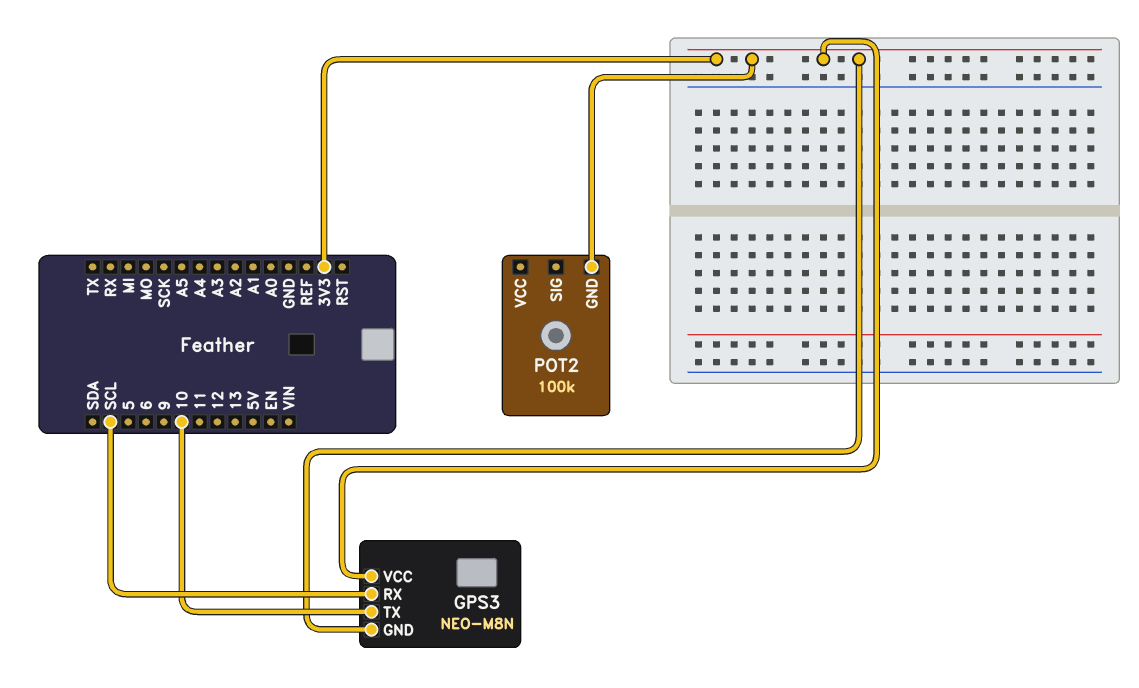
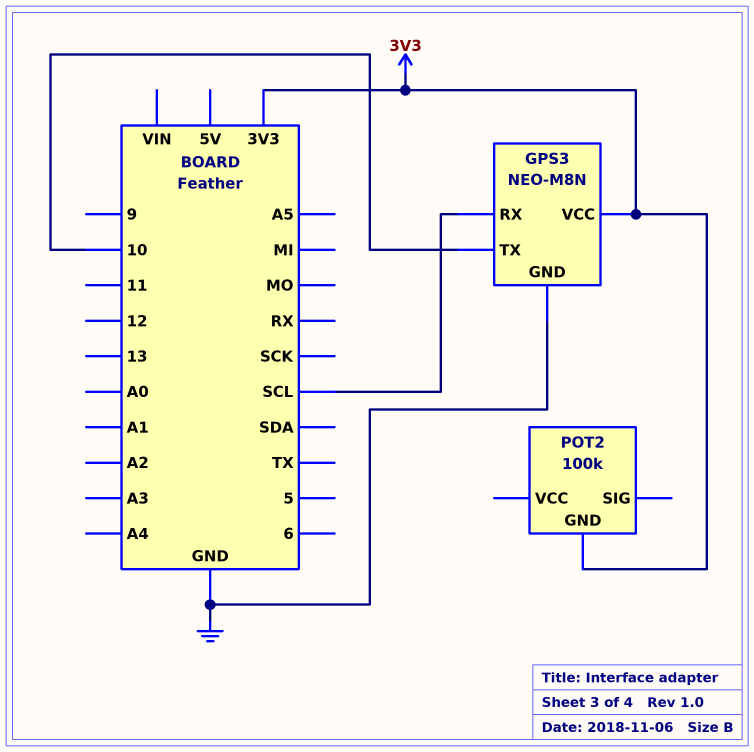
GPS3 pin GND: 3V3 -> GND

